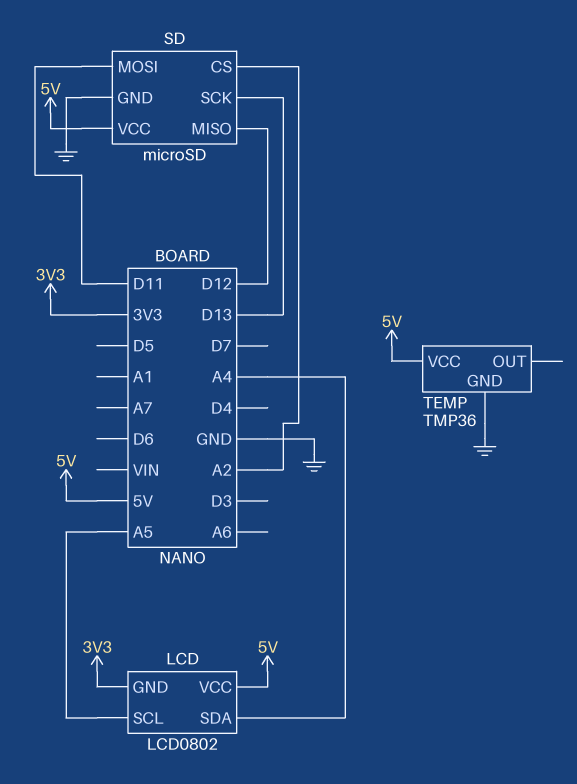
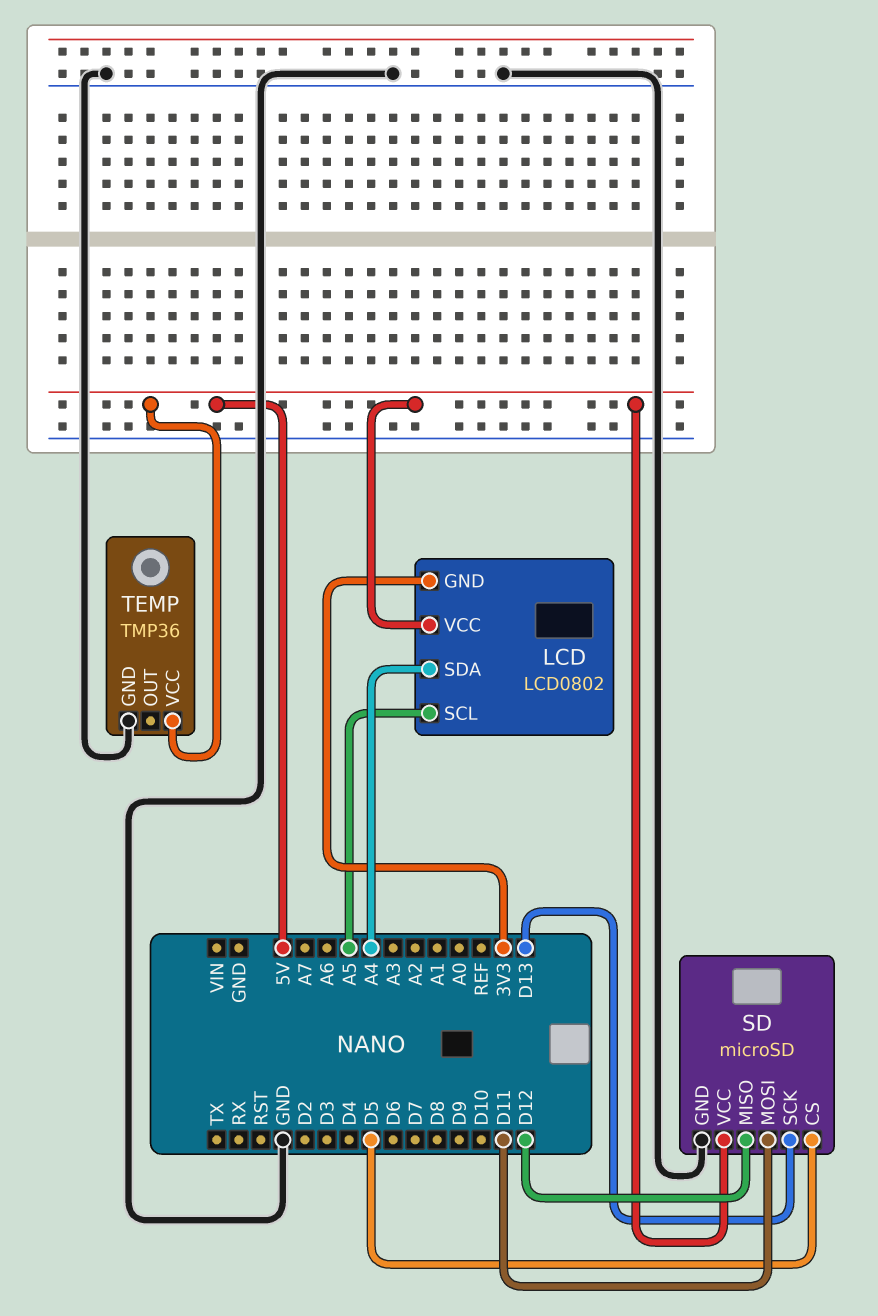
SD pin CS: A2 -> D5

